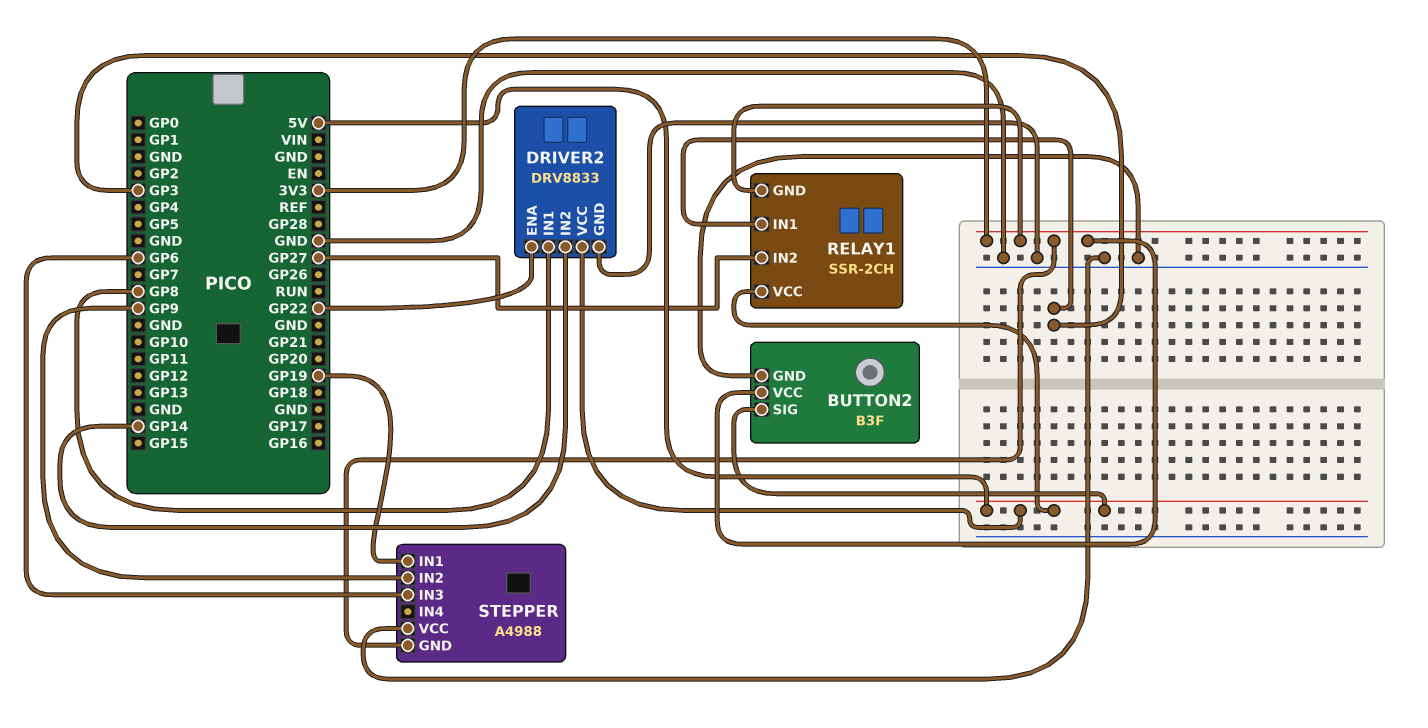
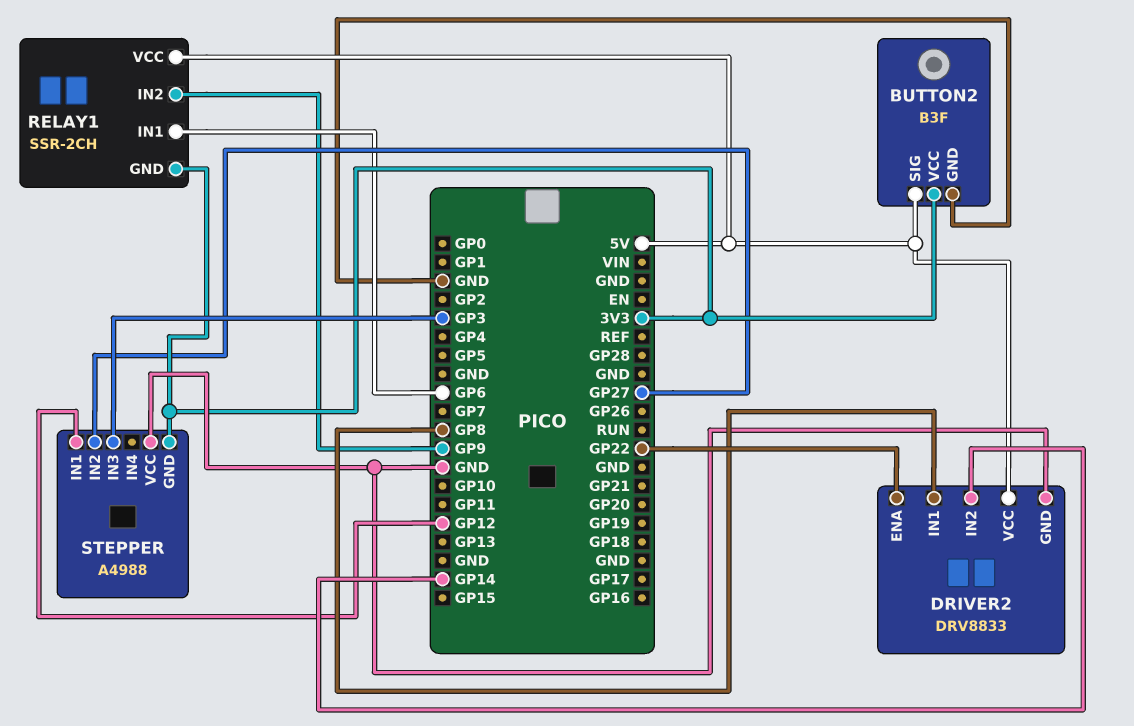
RELAY1 pin IN1: GP3 -> GP6
RELAY1 pin IN2: GP27 -> GP9
STEPPER pin IN1: GP19 -> GP12
STEPPER pin IN2: GP9 -> GP27
STEPPER pin IN3: GP6 -> GP3

